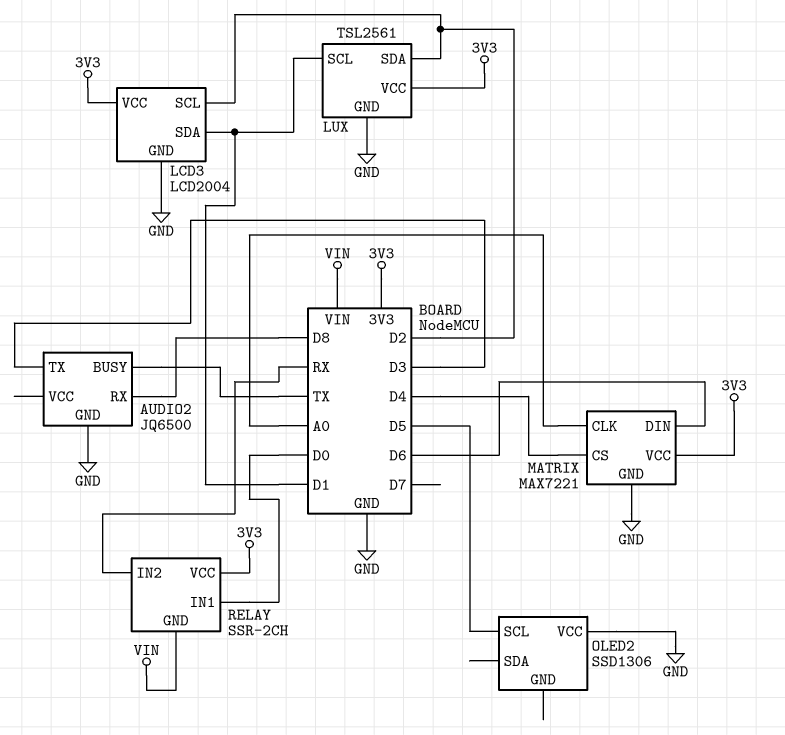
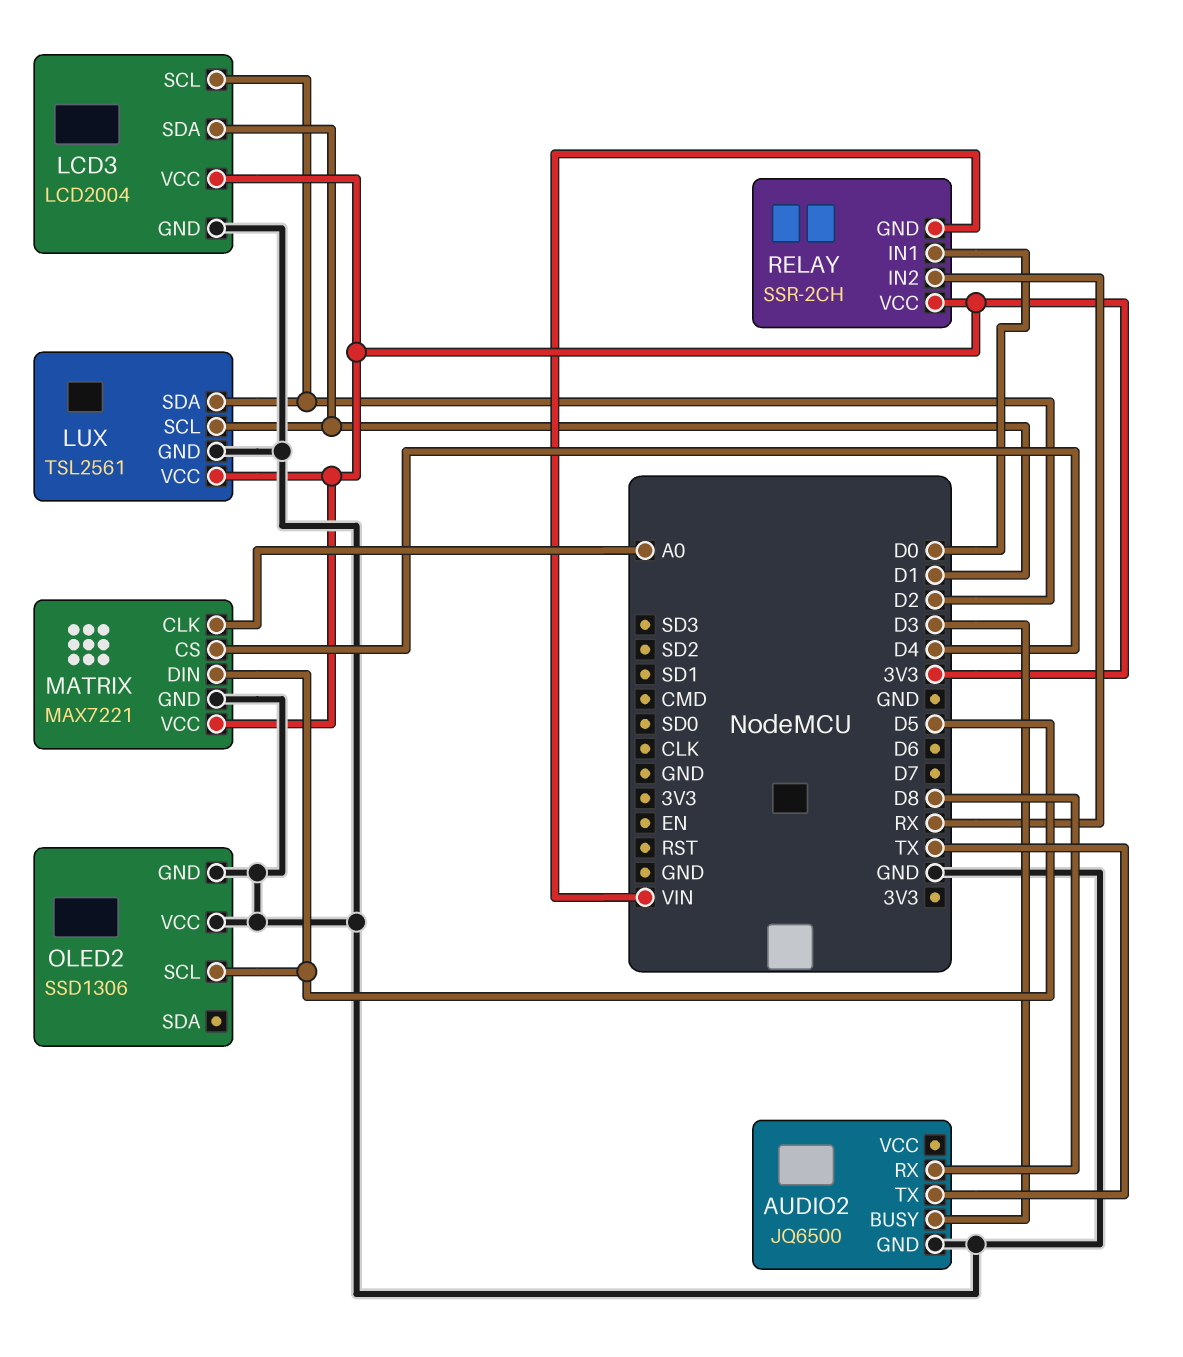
AUDIO2 pin BUSY: TX -> D3
AUDIO2 pin TX: D3 -> TX
MATRIX pin DIN: D6 -> D5
OLED2 pin GND: none -> GND

